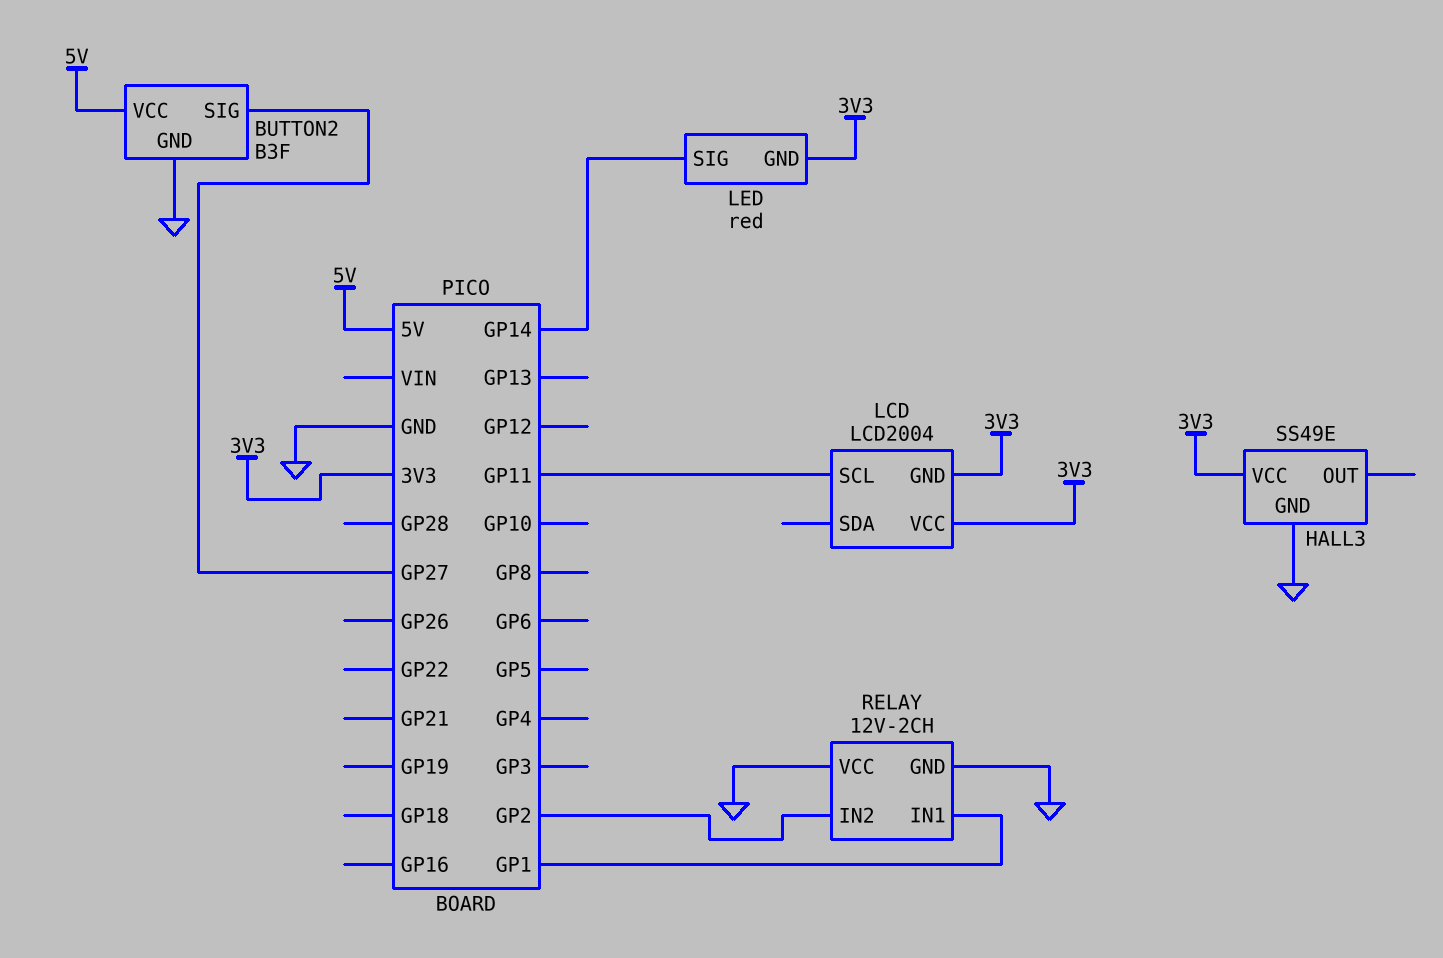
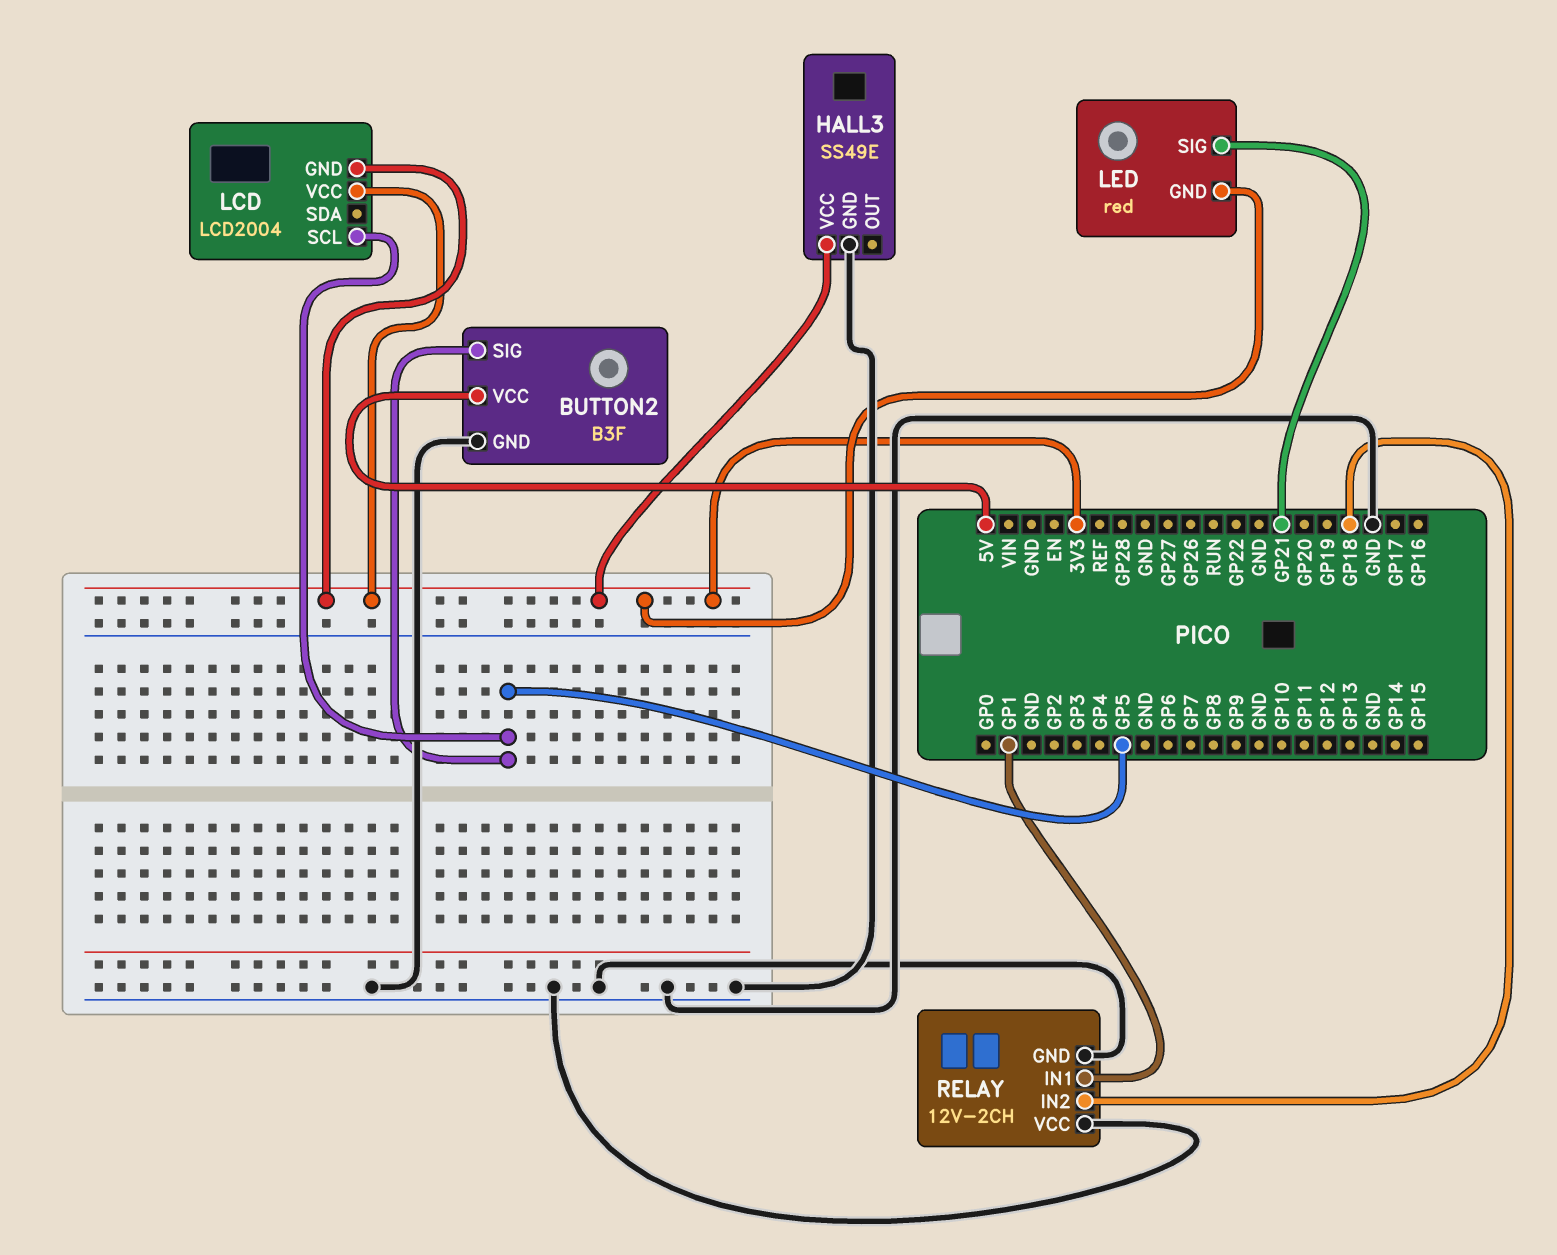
BUTTON2 pin SIG: GP27 -> GP5
LCD pin SCL: GP11 -> GP5
LED pin SIG: GP14 -> GP21
RELAY pin IN2: GP2 -> GP18

